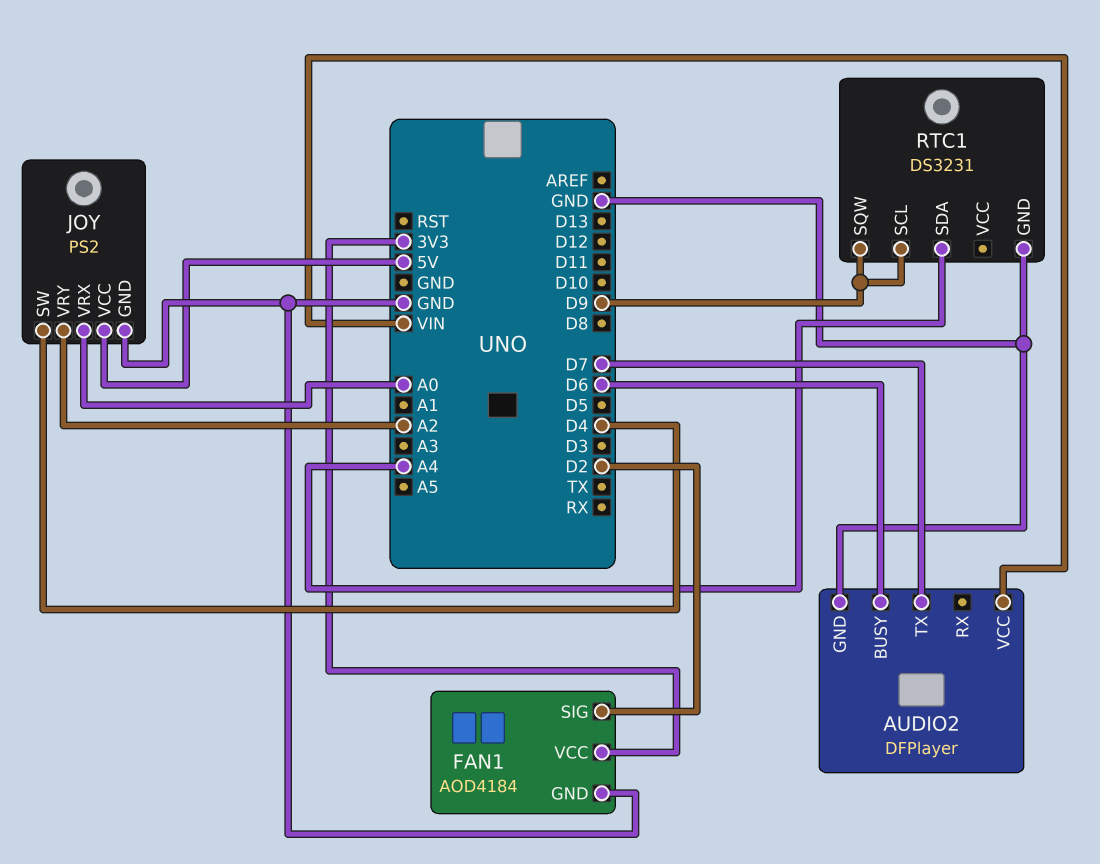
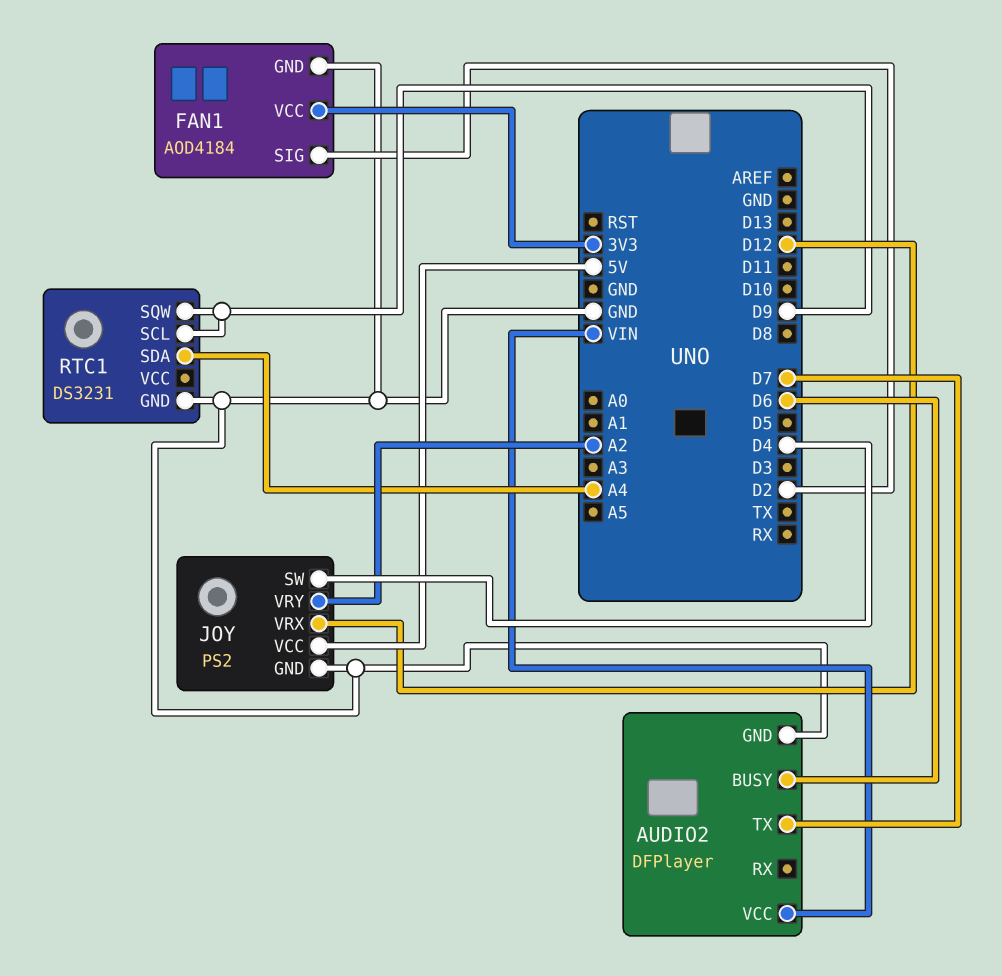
JOY pin VRX: A0 -> D12

